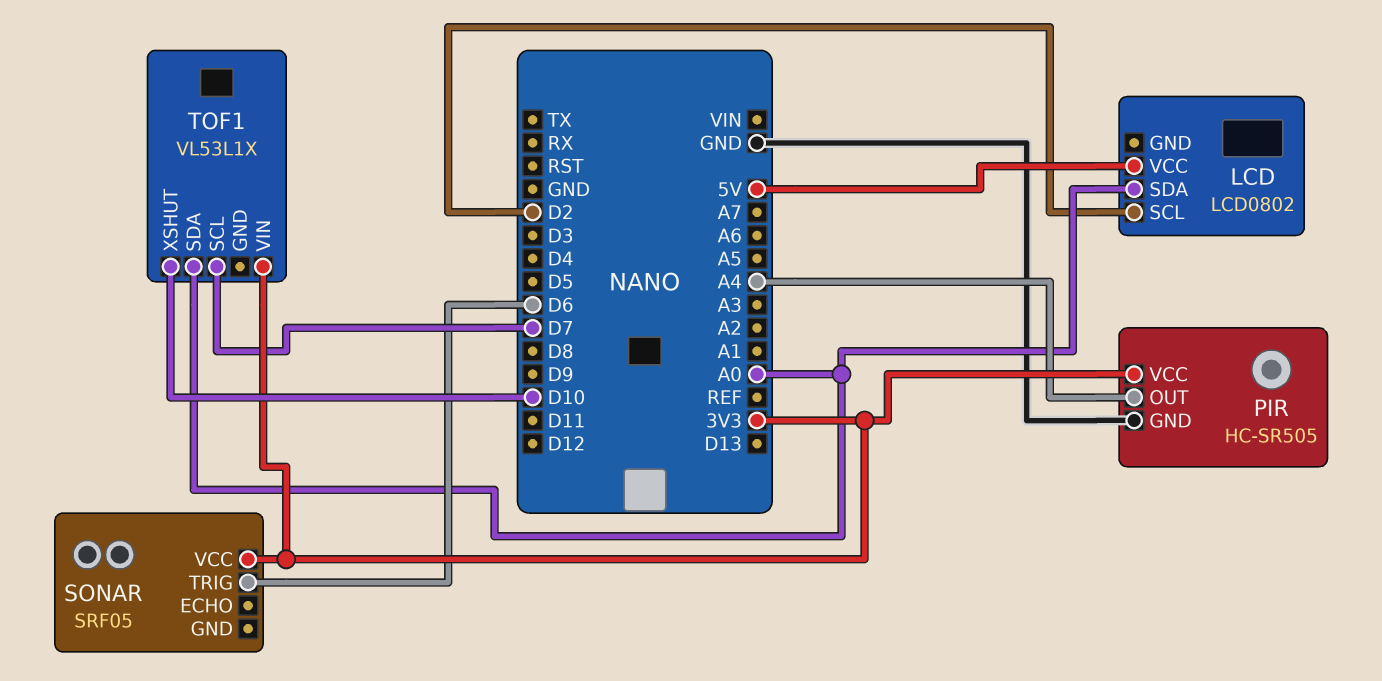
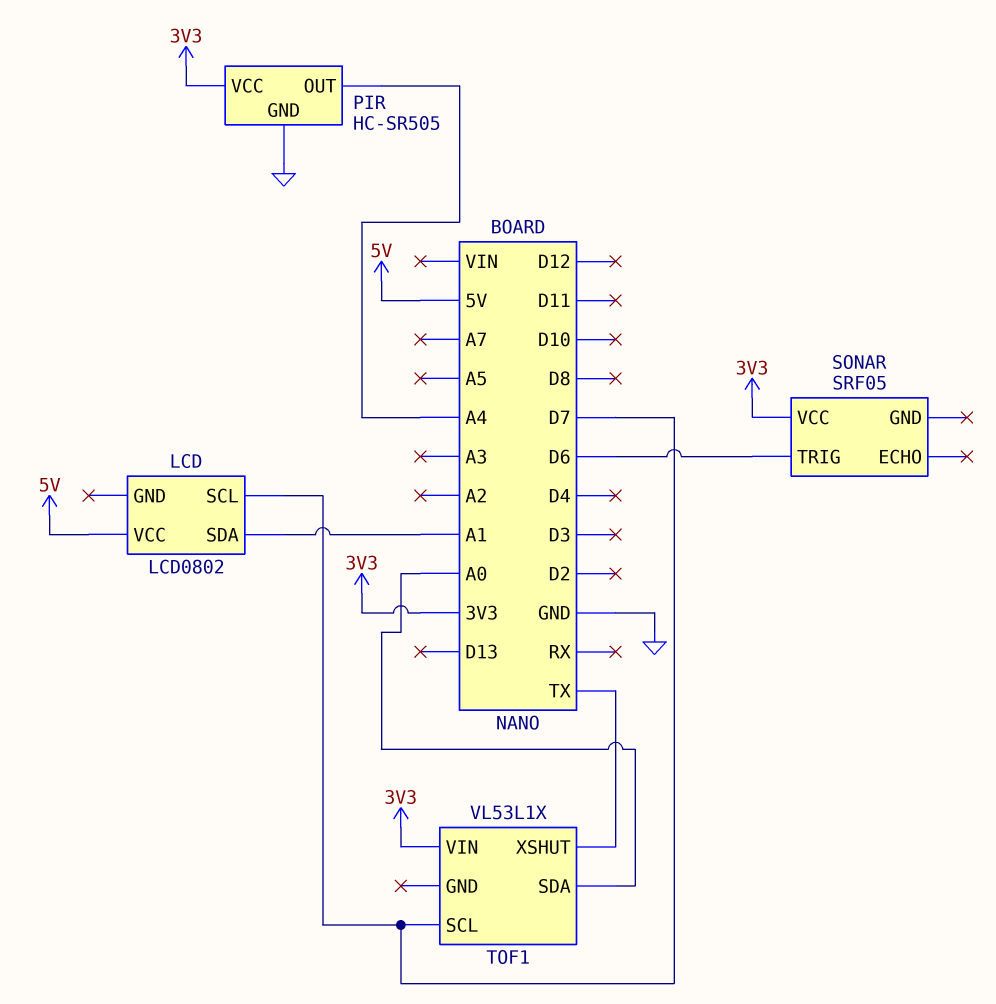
LCD pin SCL: D2 -> D7
LCD pin SDA: A0 -> A1
TOF1 pin XSHUT: D10 -> TX

